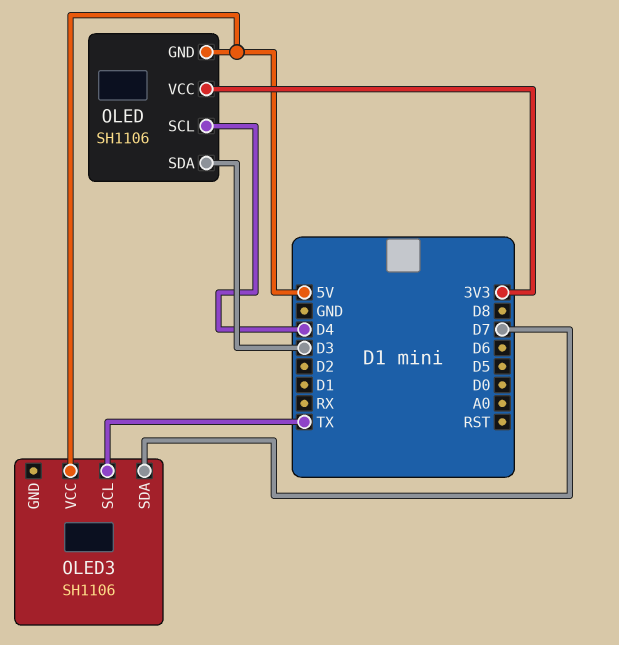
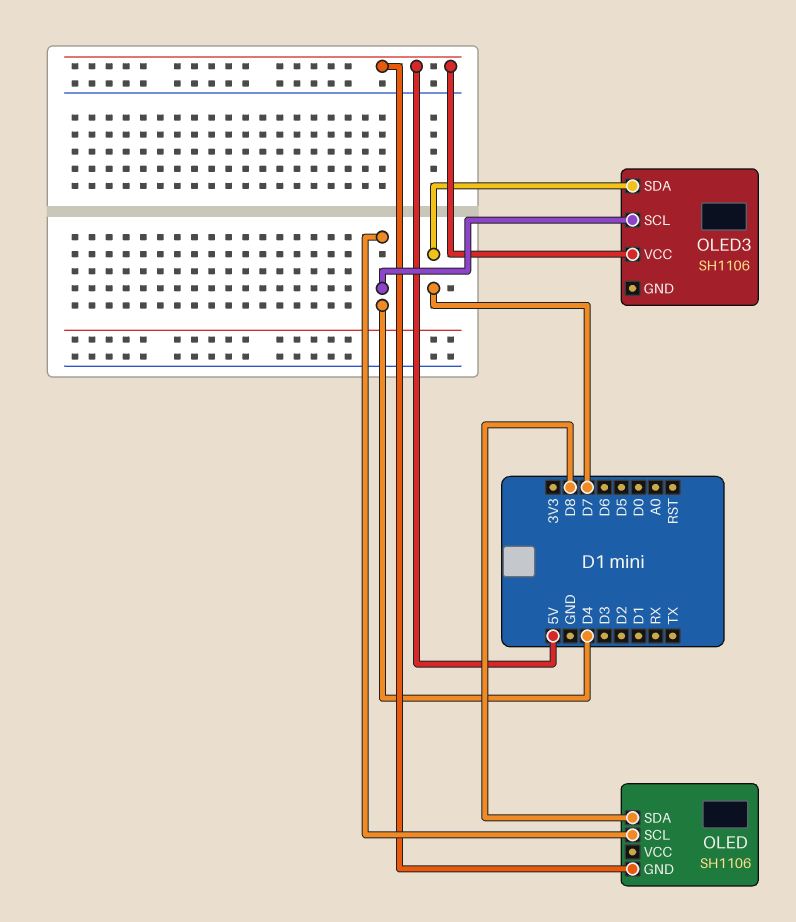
OLED pin SDA: D3 -> D8
OLED pin VCC: 3V3 -> none
OLED3 pin SCL: TX -> D4

